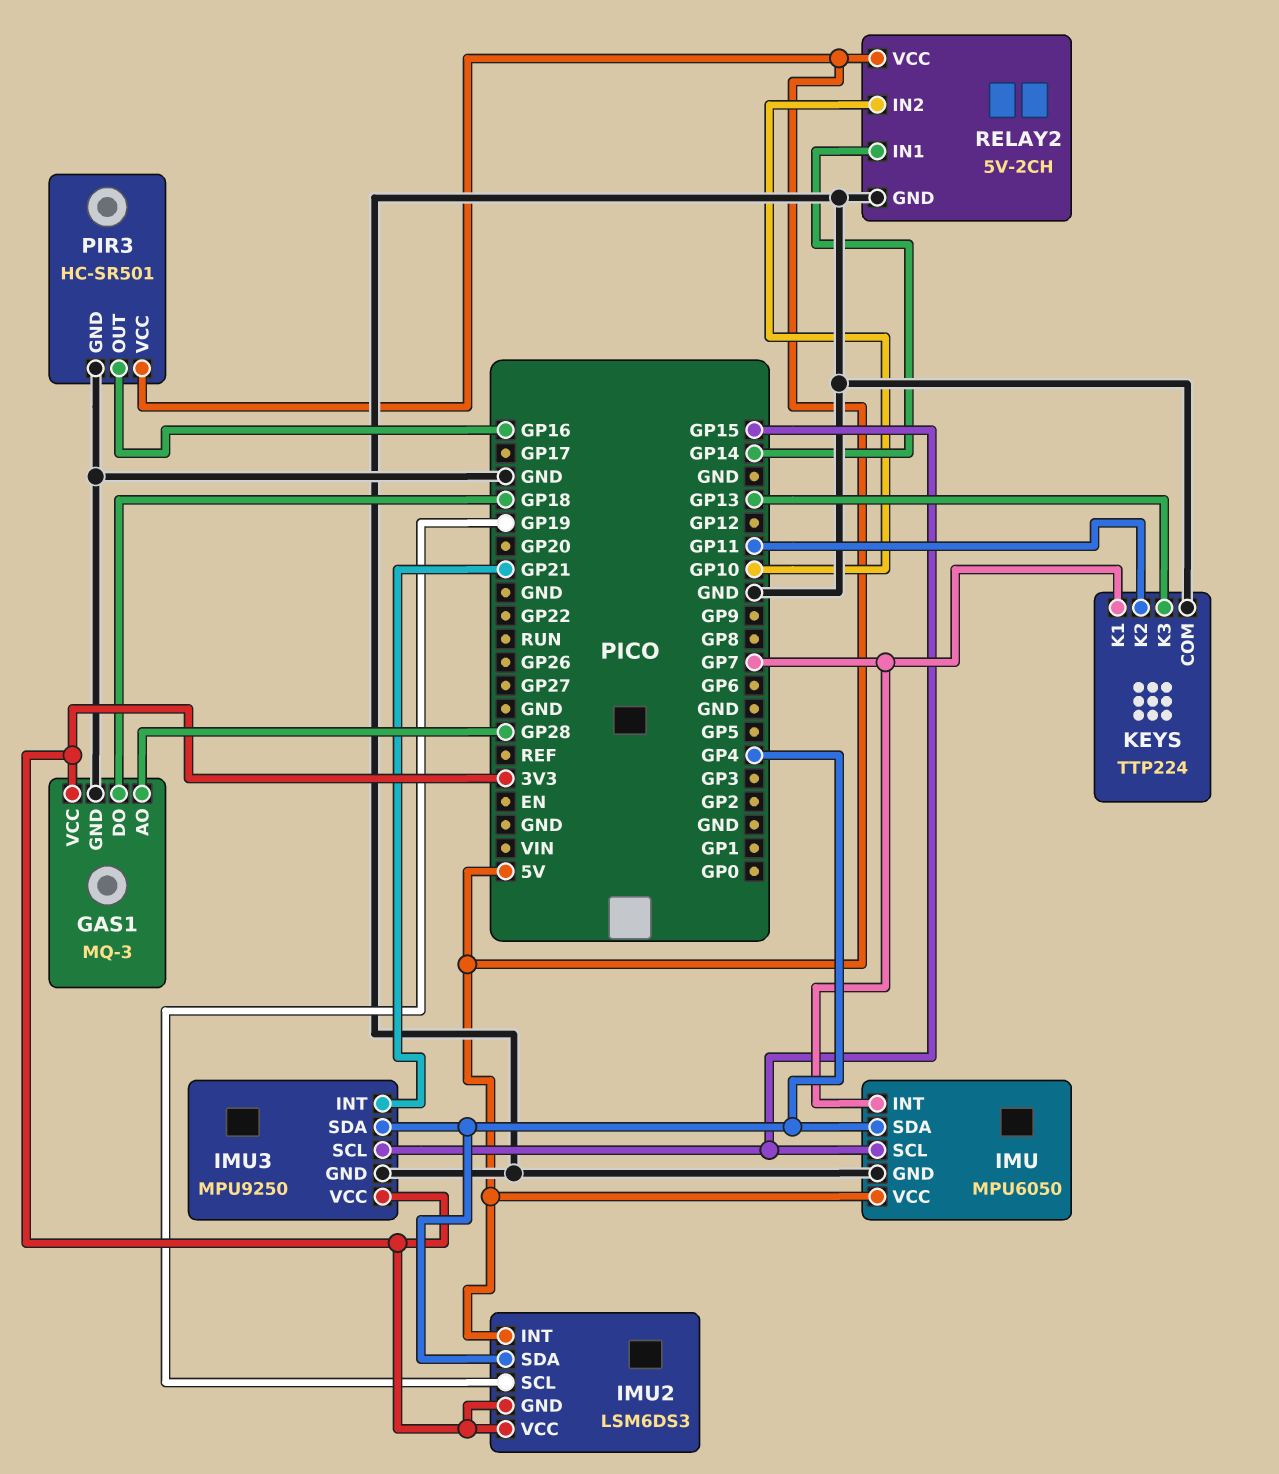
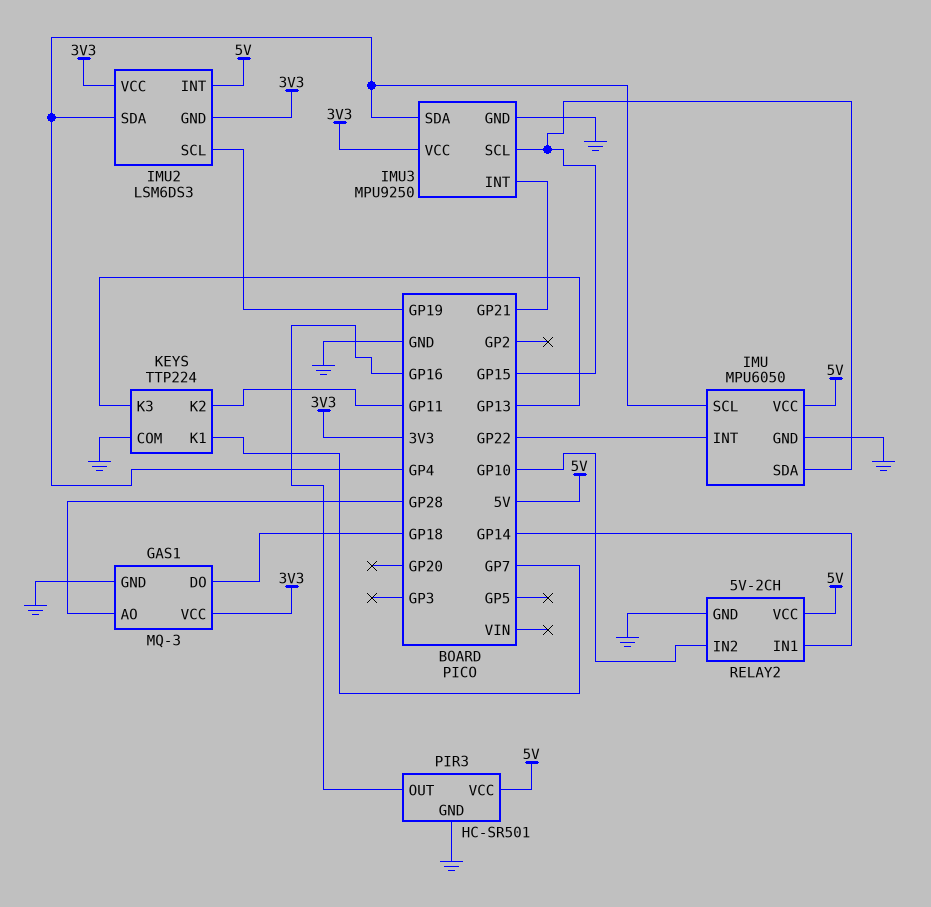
IMU pin INT: GP7 -> GP22
IMU pin SCL: GP15 -> GP4
IMU pin SDA: GP4 -> GP15

